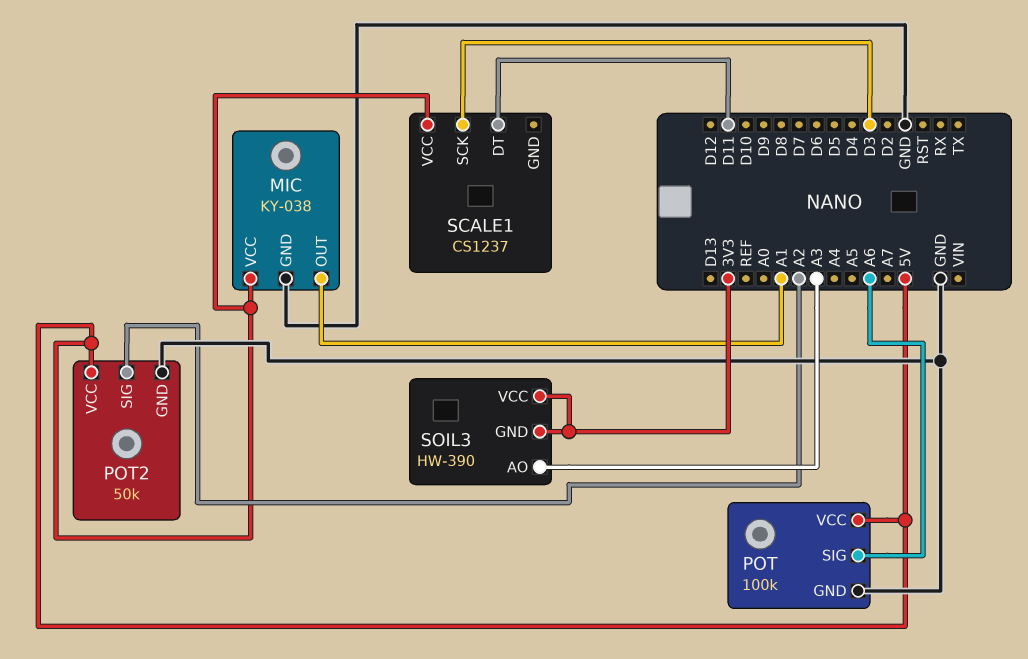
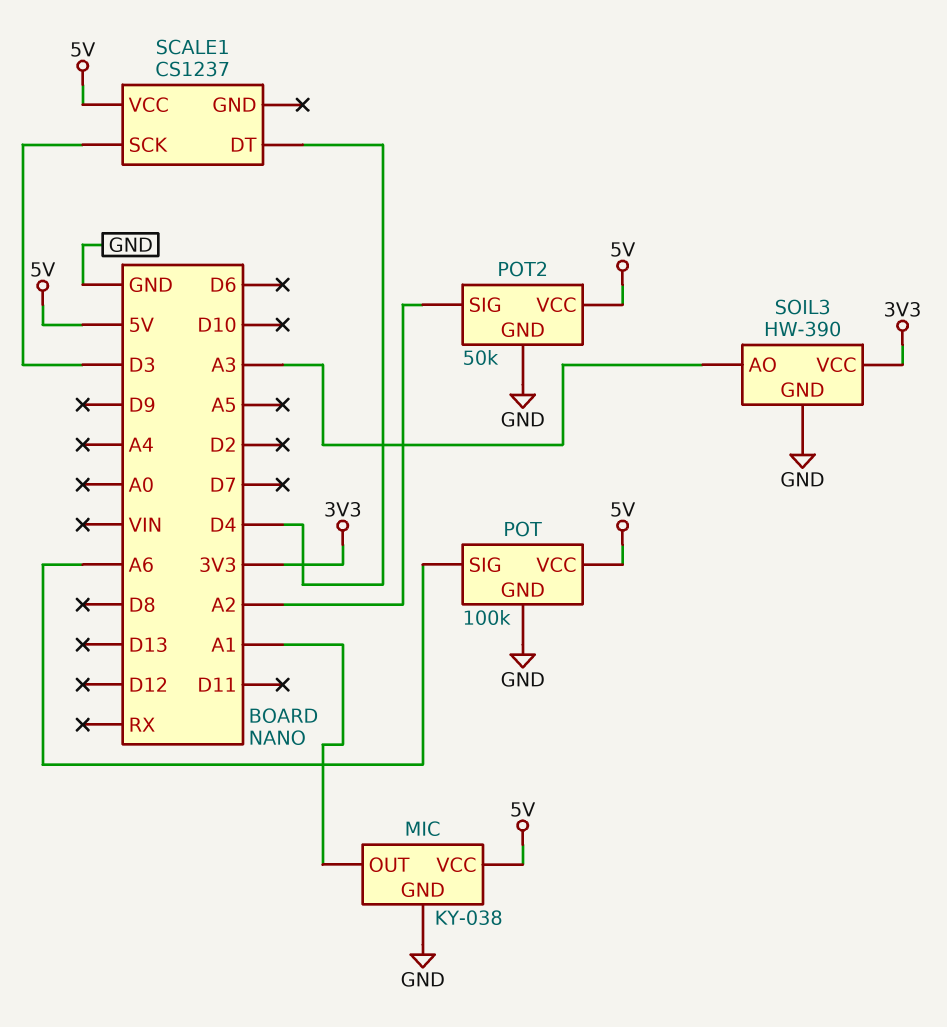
SCALE1 pin DT: D11 -> D4
SOIL3 pin GND: 3V3 -> GND

